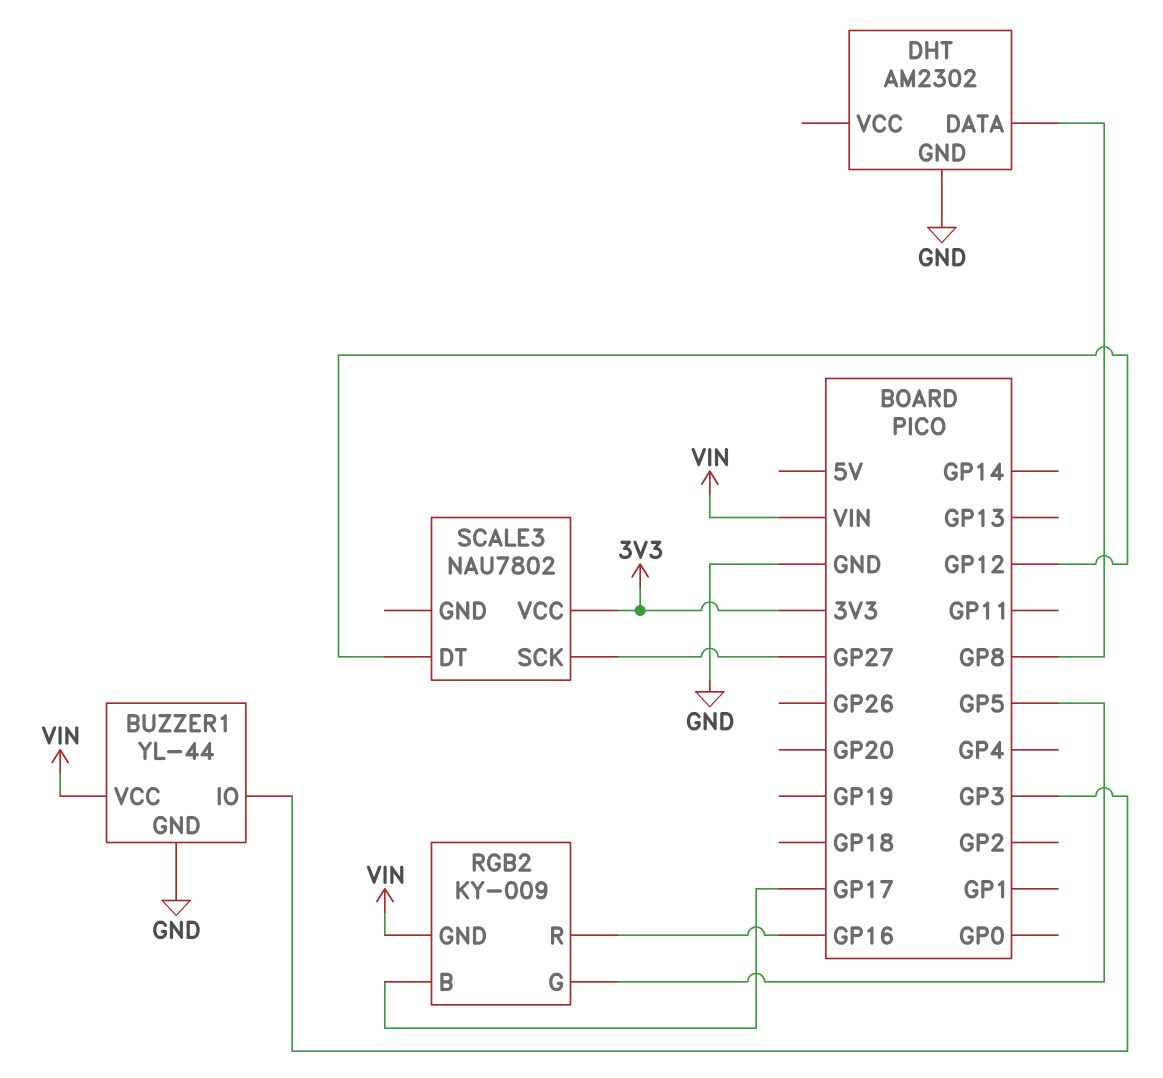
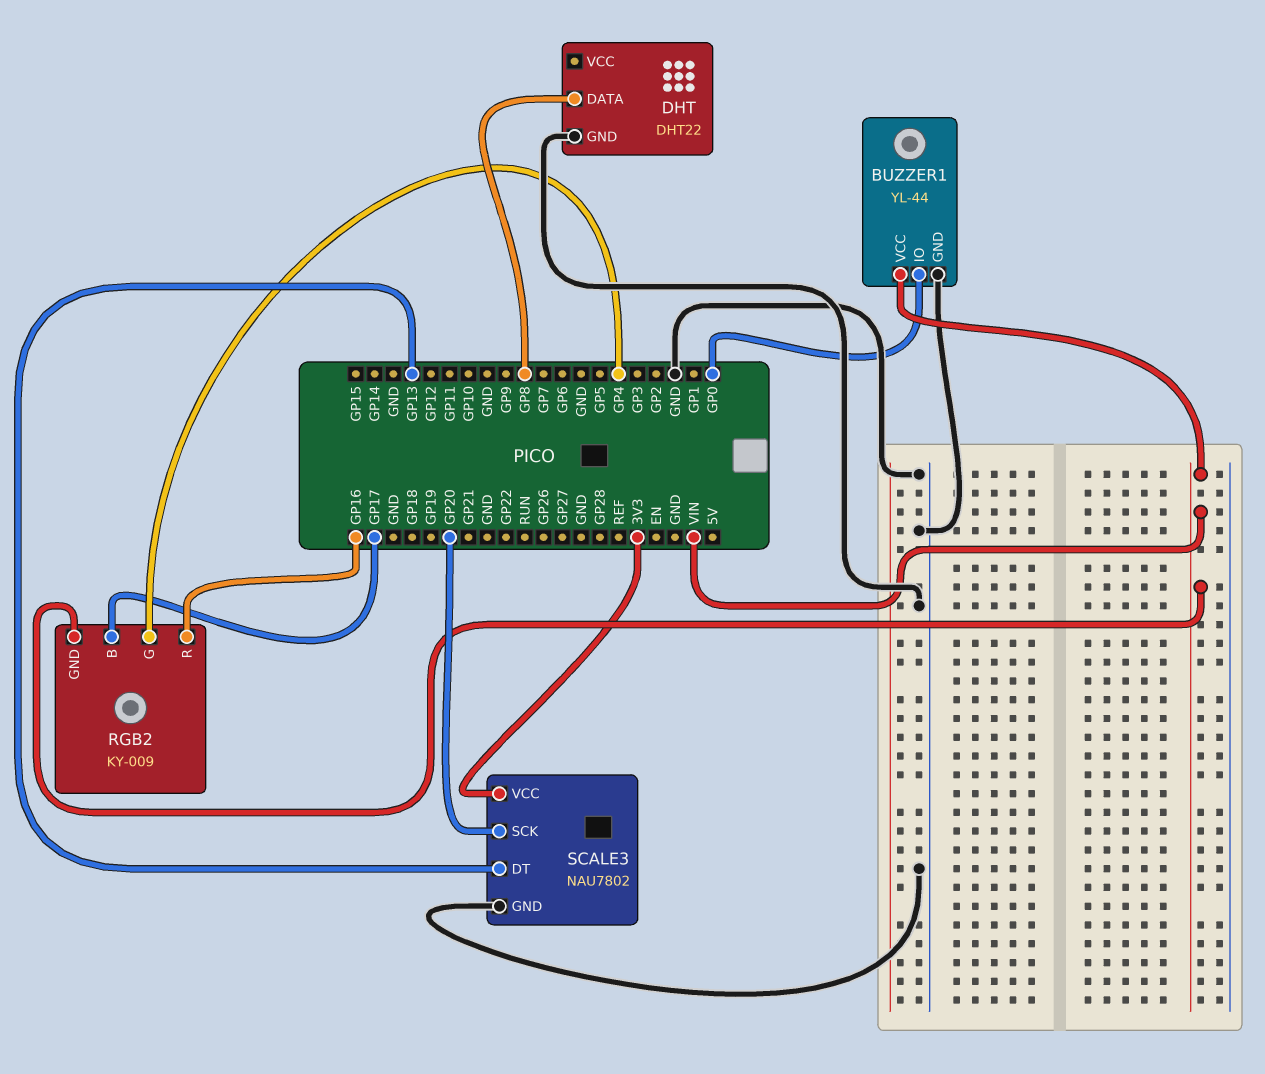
BUZZER1 pin IO: GP3 -> GP0
DHT: AM2302 -> DHT22
RGB2 pin G: GP5 -> GP4
SCALE3 pin DT: GP12 -> GP13
SCALE3 pin GND: none -> GND
SCALE3 pin SCK: GP27 -> GP20

